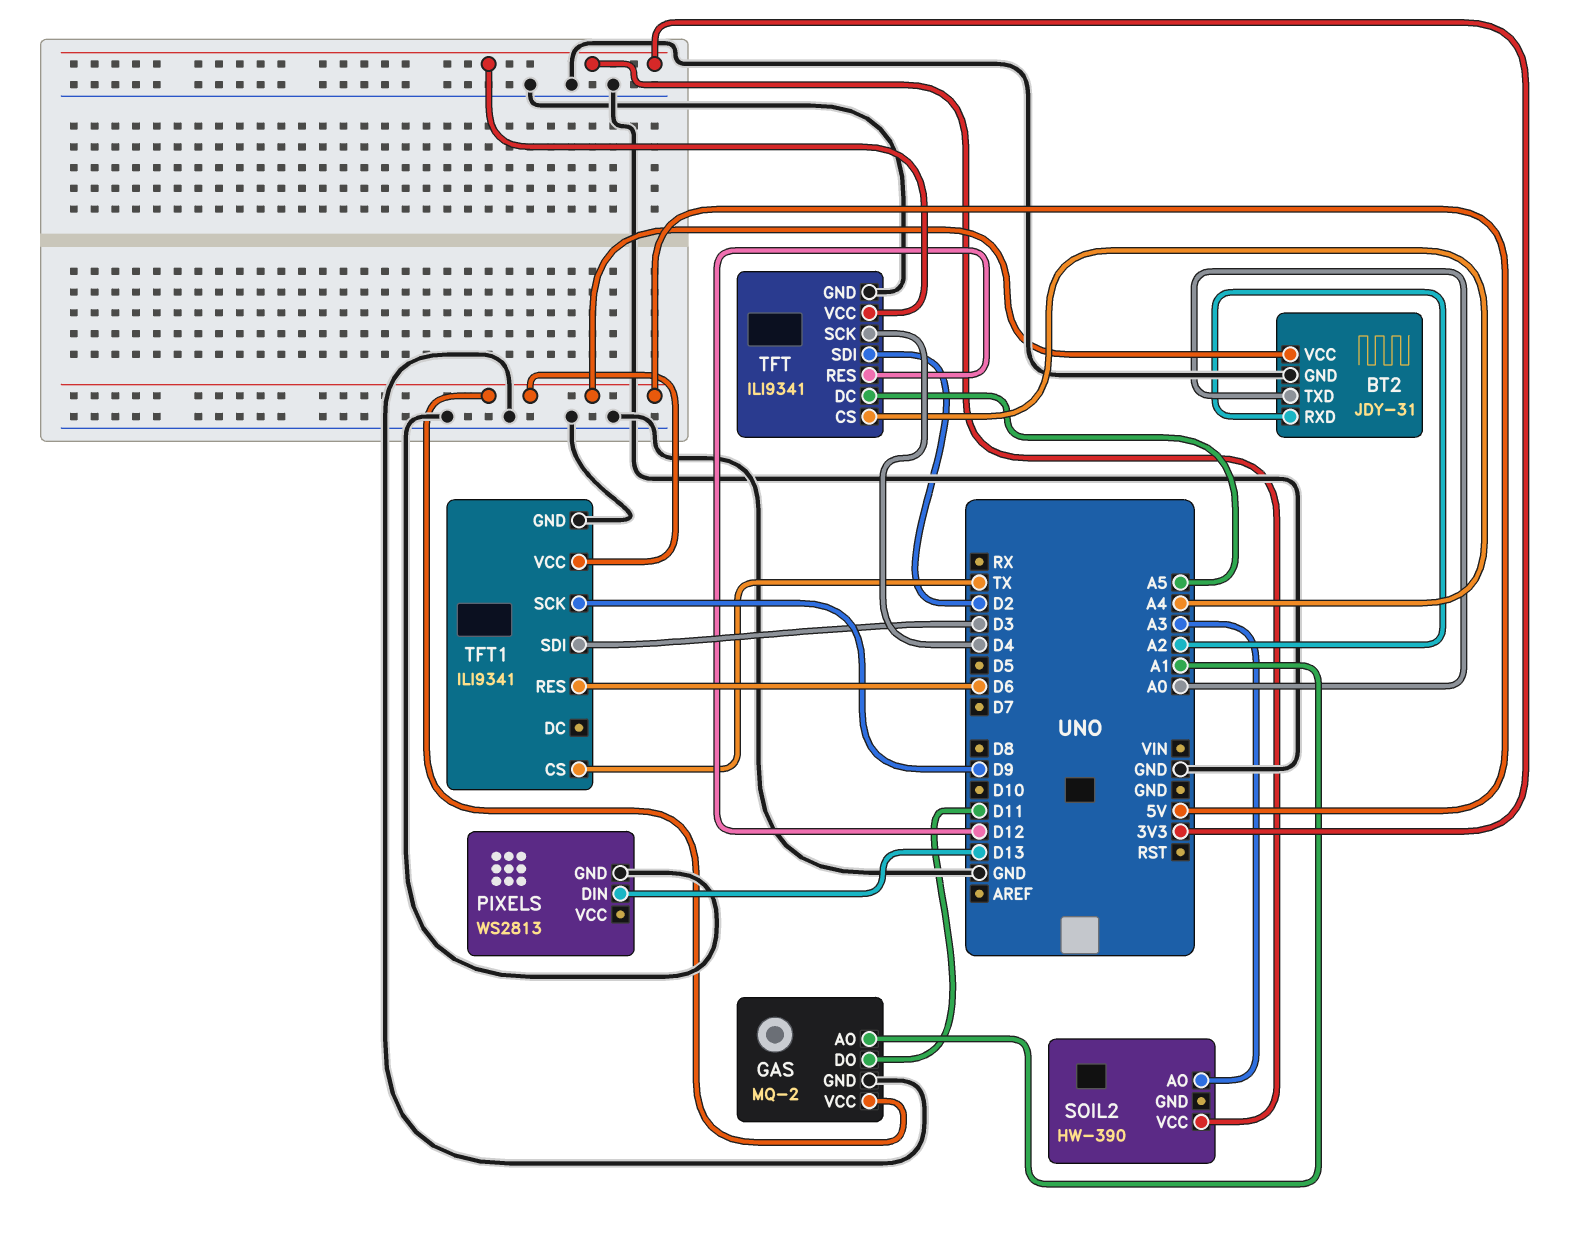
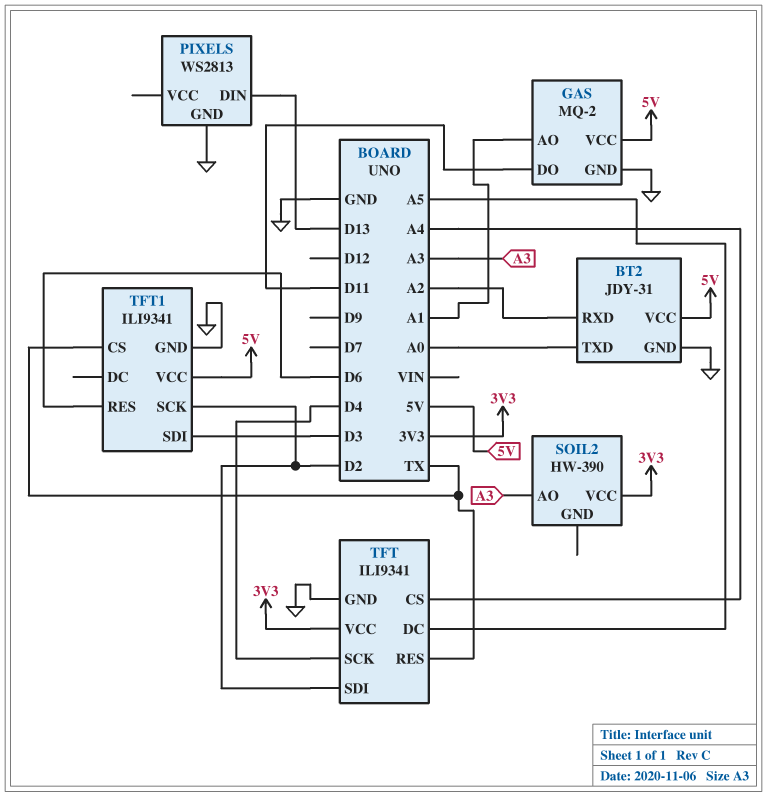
TFT pin RES: D12 -> TX
TFT1 pin SCK: D9 -> D2

